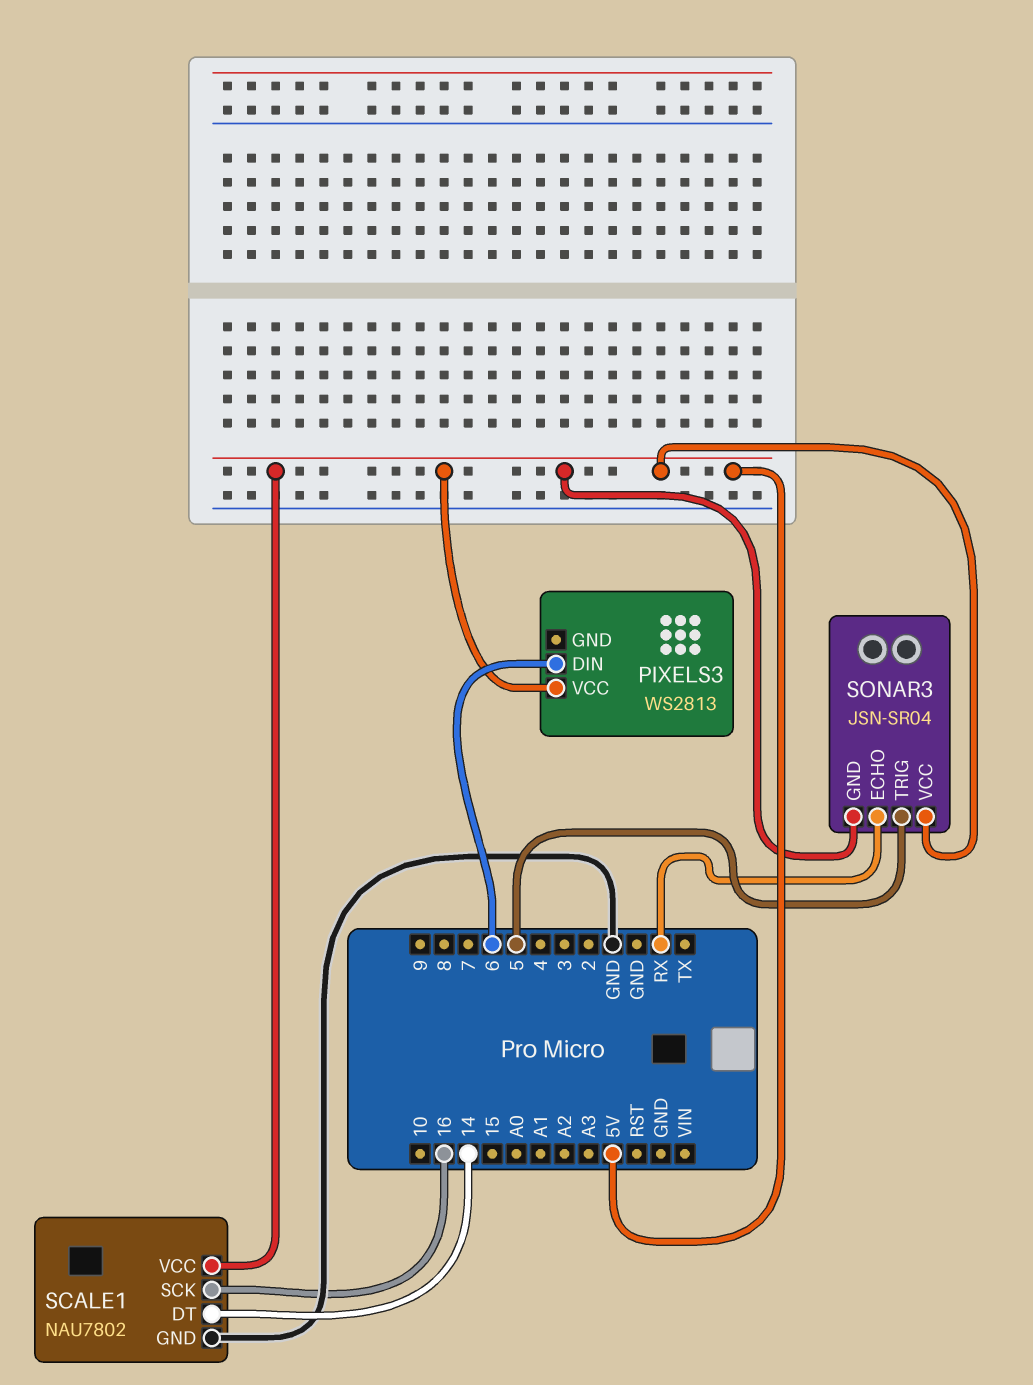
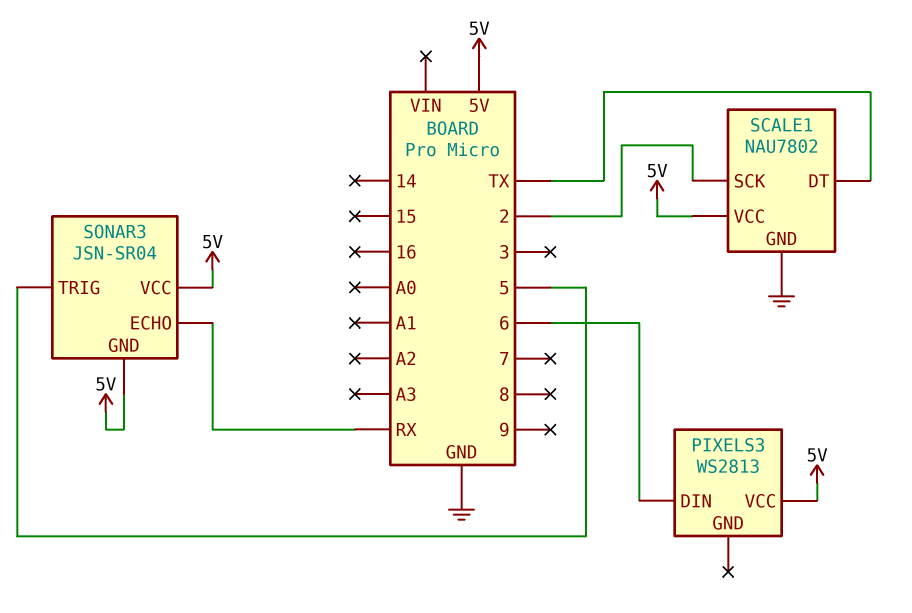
SCALE1 pin DT: 14 -> TX
SCALE1 pin SCK: 16 -> 2

